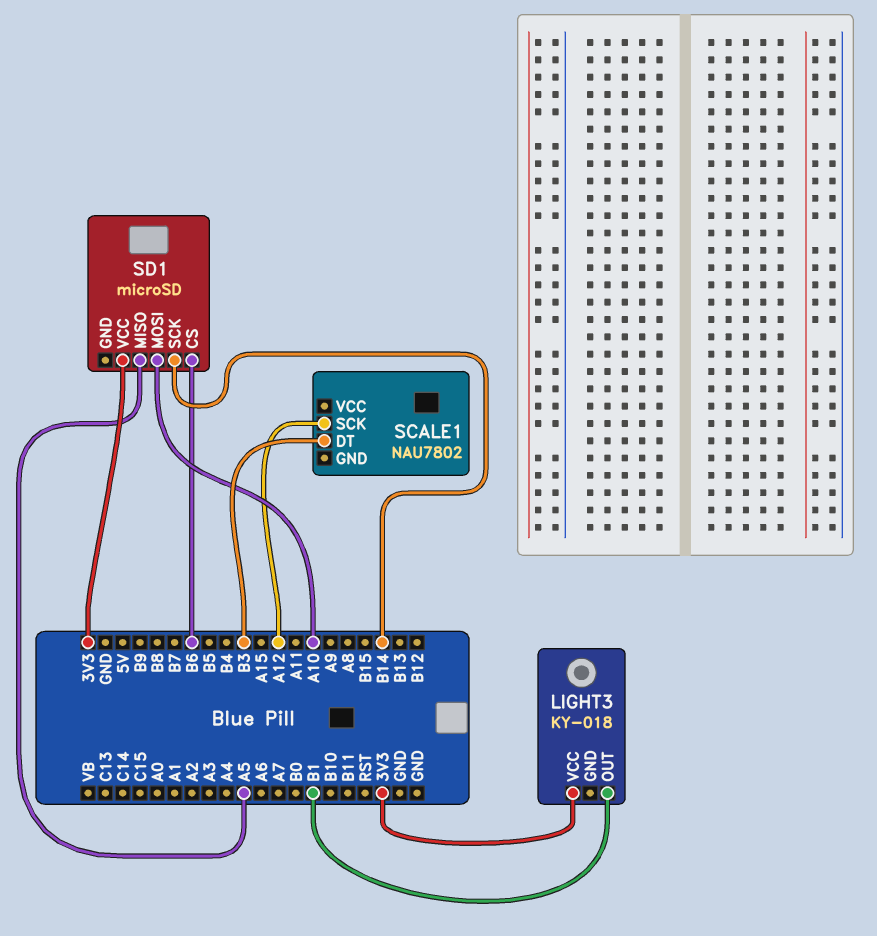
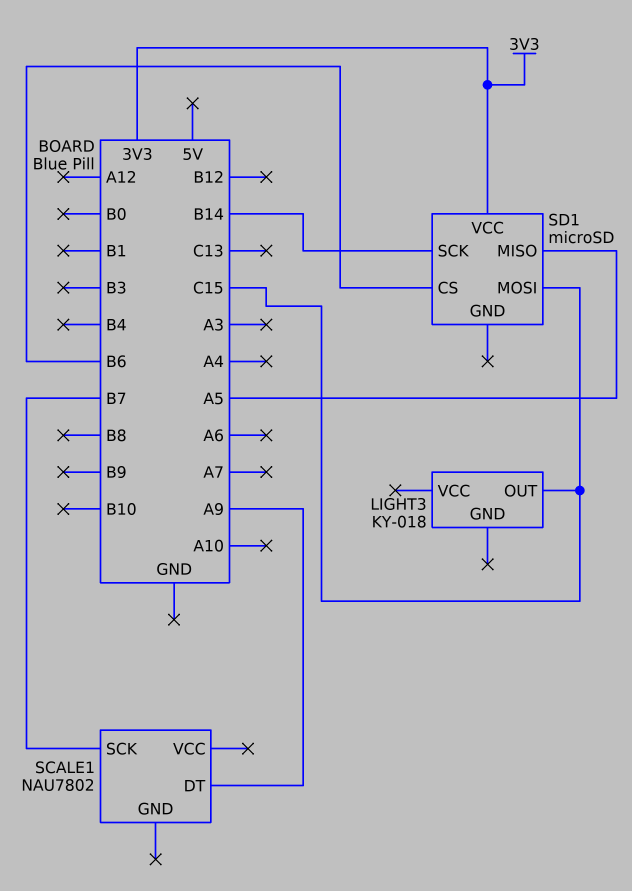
LIGHT3 pin OUT: B1 -> C15
LIGHT3 pin VCC: 3V3 -> none
SCALE1 pin DT: B3 -> A9
SCALE1 pin SCK: A12 -> B7
SD1 pin MOSI: A10 -> C15

